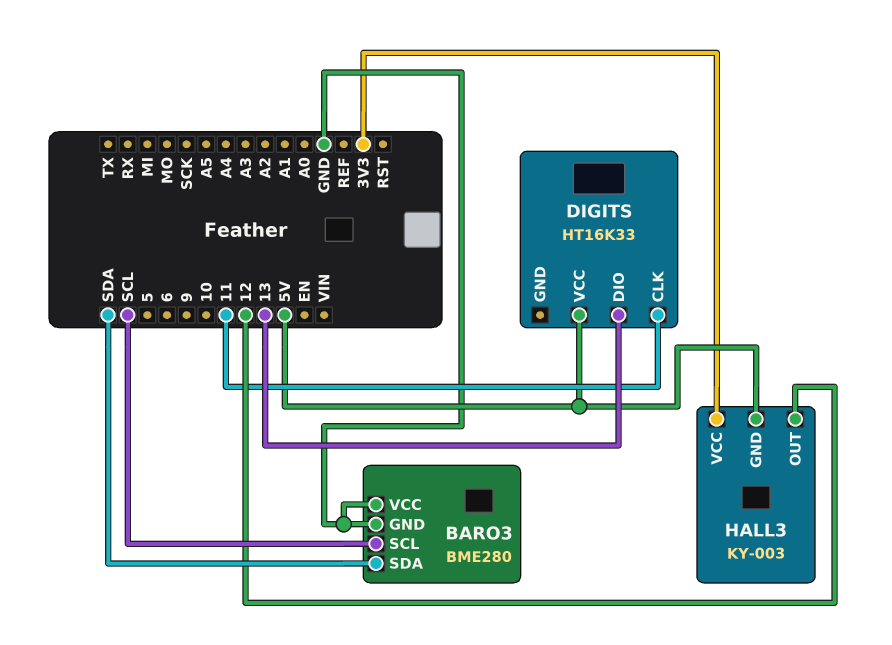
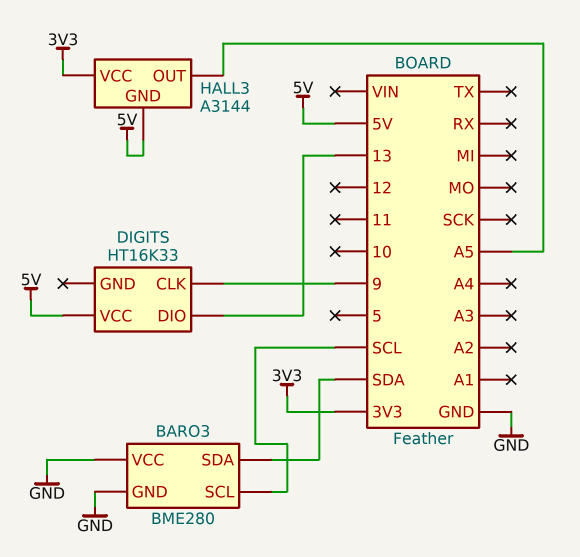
DIGITS pin CLK: 11 -> 9
HALL3: KY-003 -> A3144
HALL3 pin OUT: 12 -> A5

